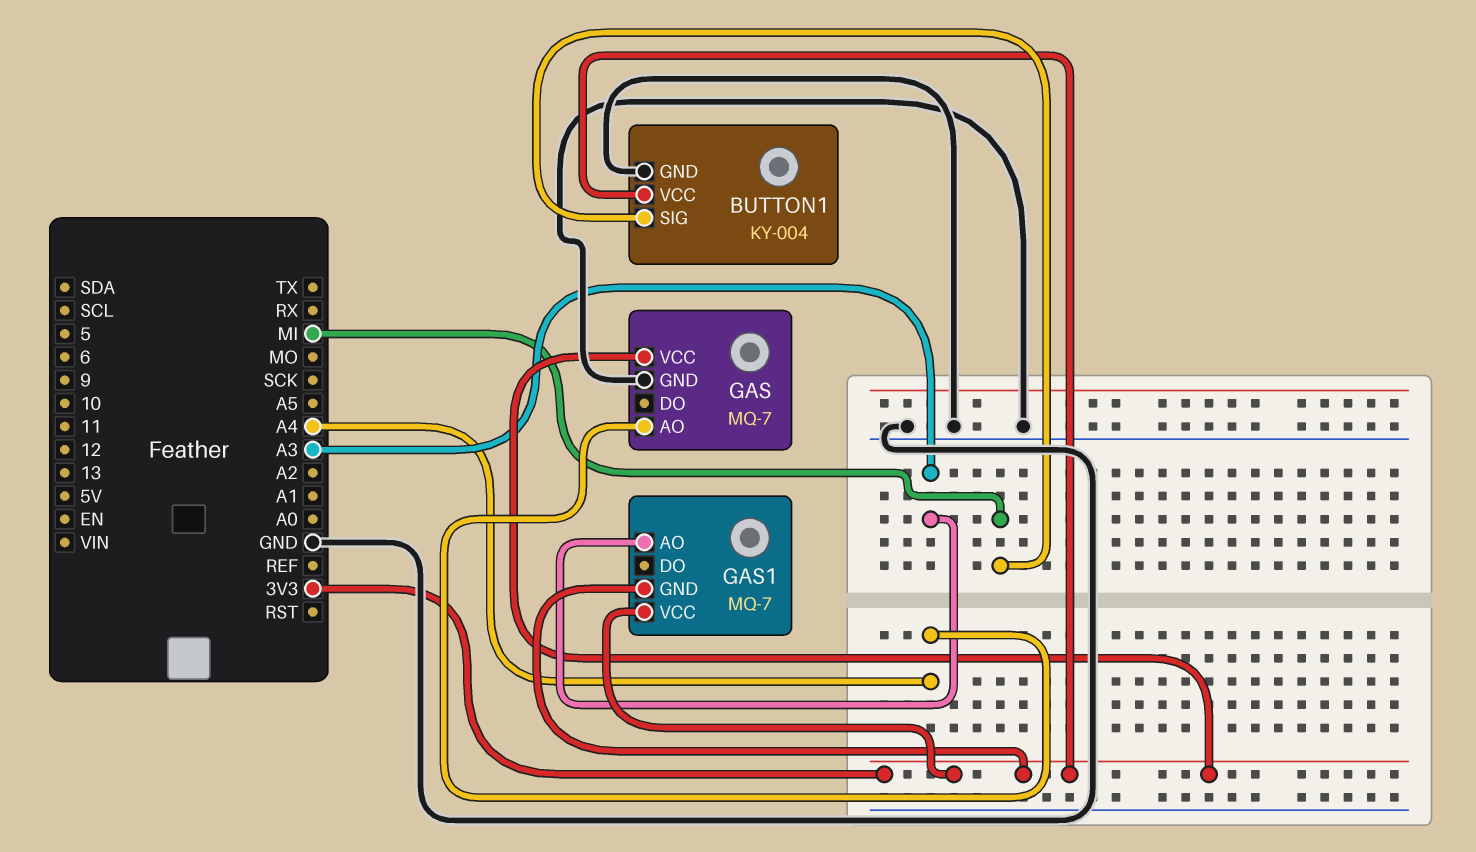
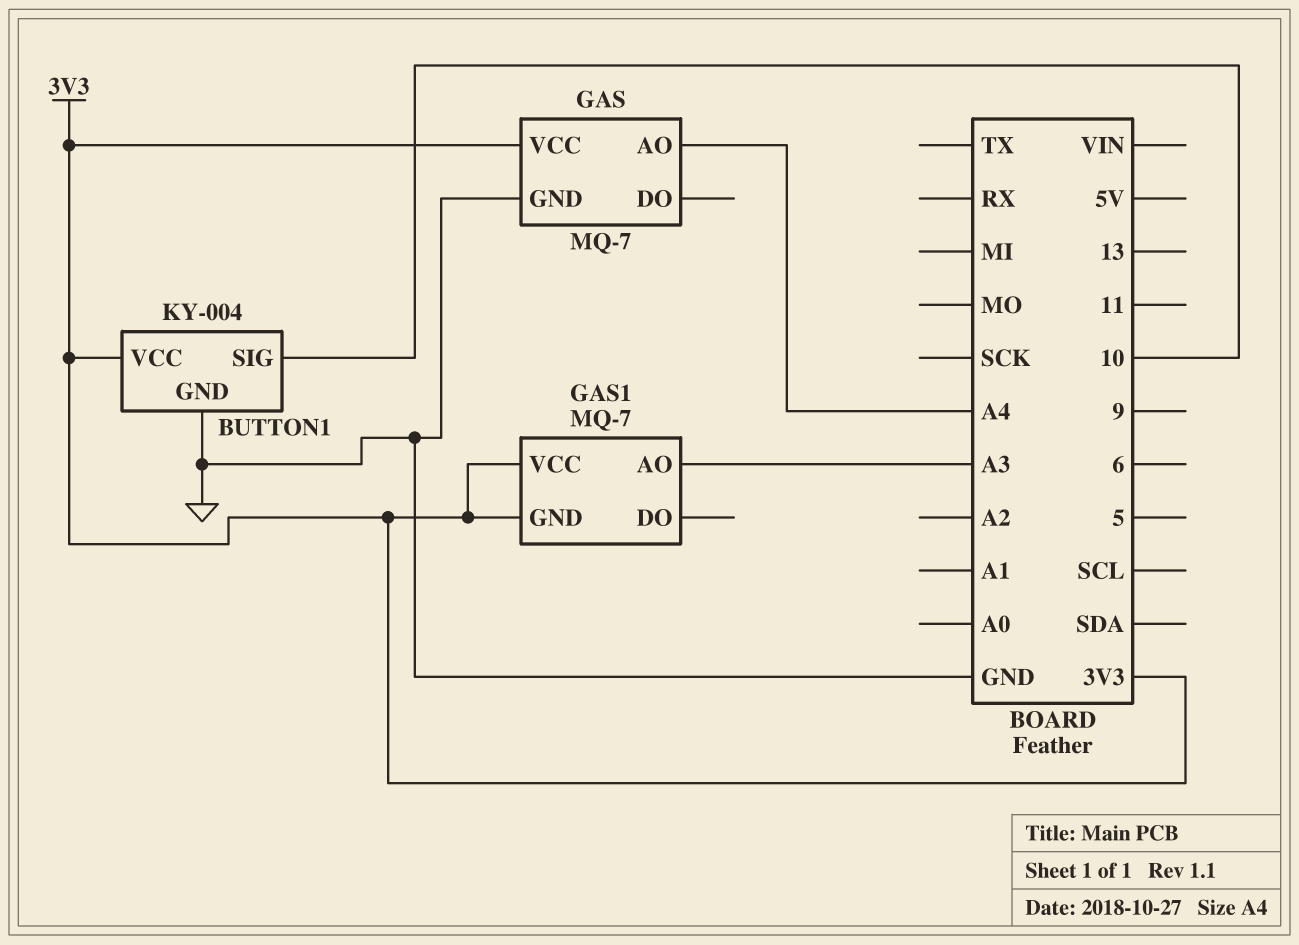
BUTTON1 pin SIG: MI -> 10

